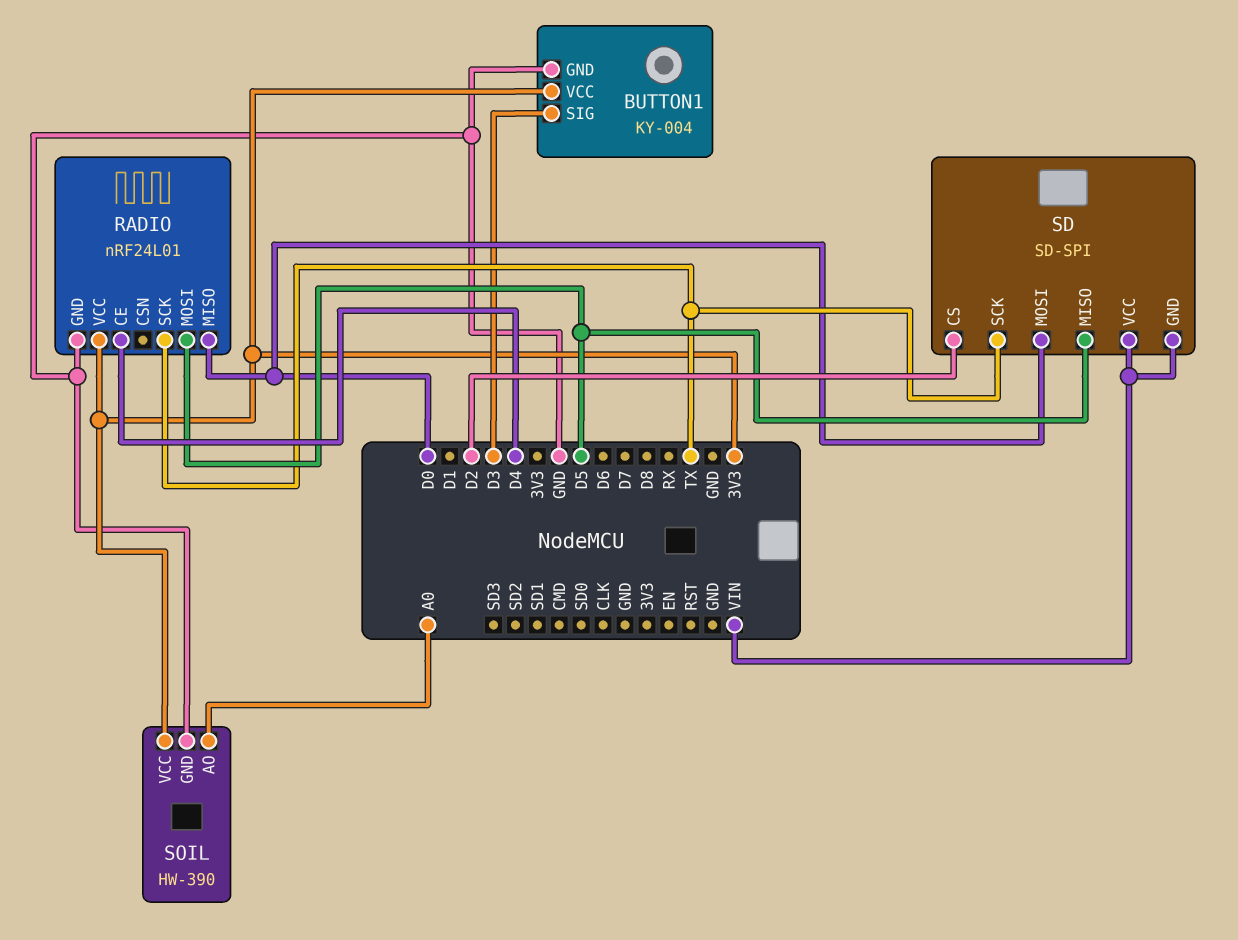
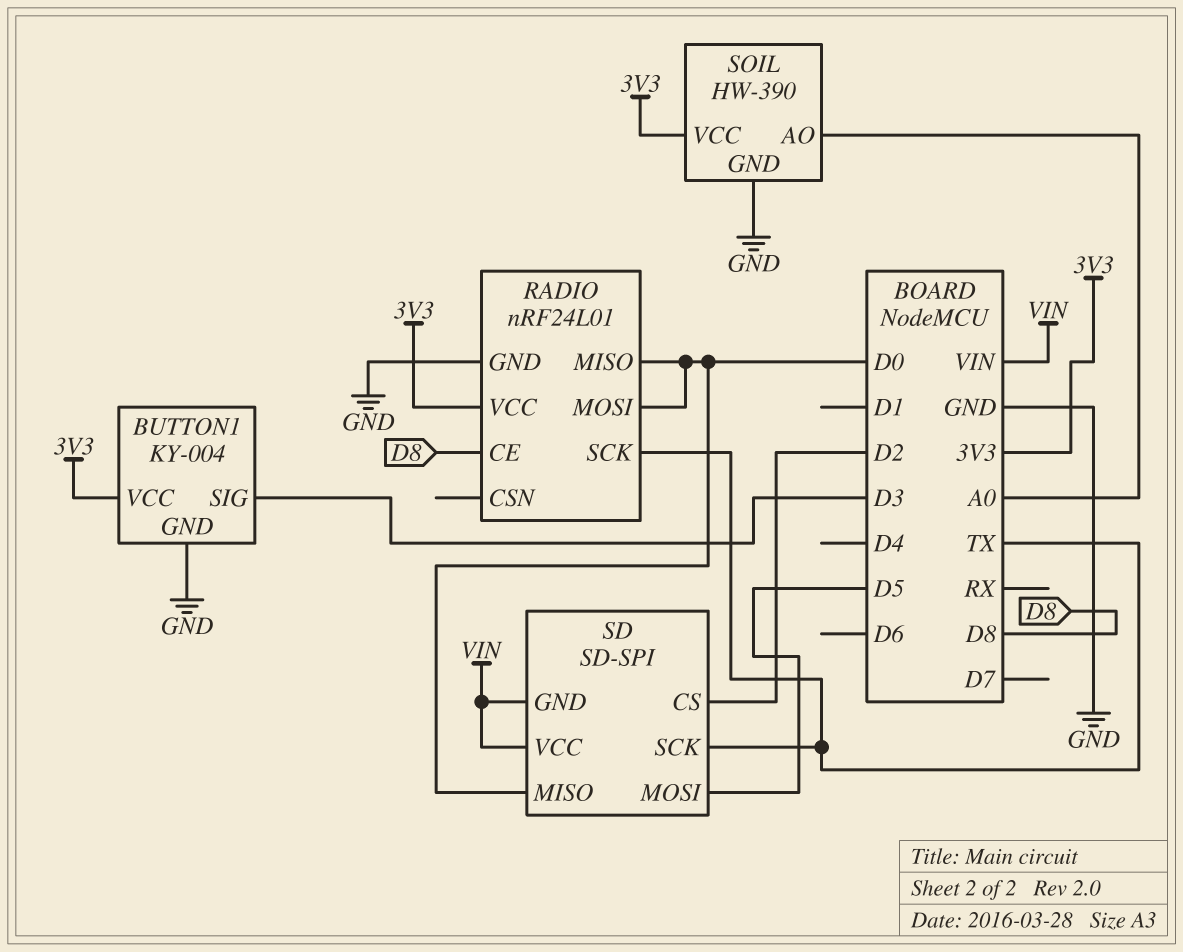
RADIO pin CE: D4 -> D8
RADIO pin MOSI: D5 -> D0
SD pin MISO: D5 -> D0
SD pin MOSI: D0 -> D5

